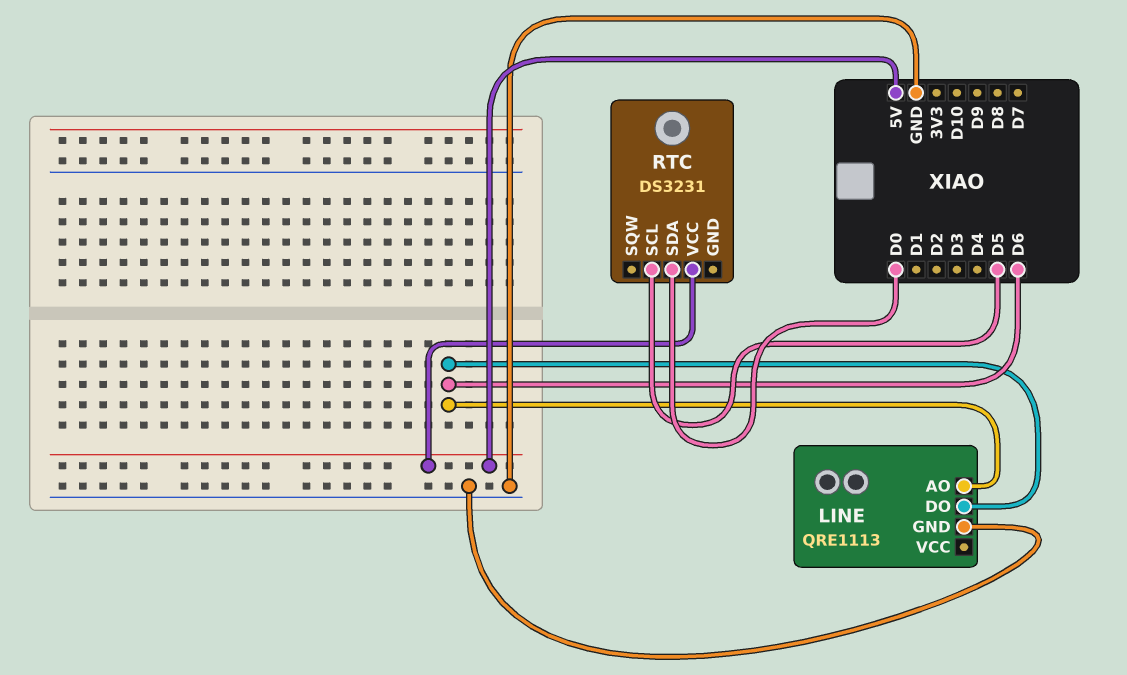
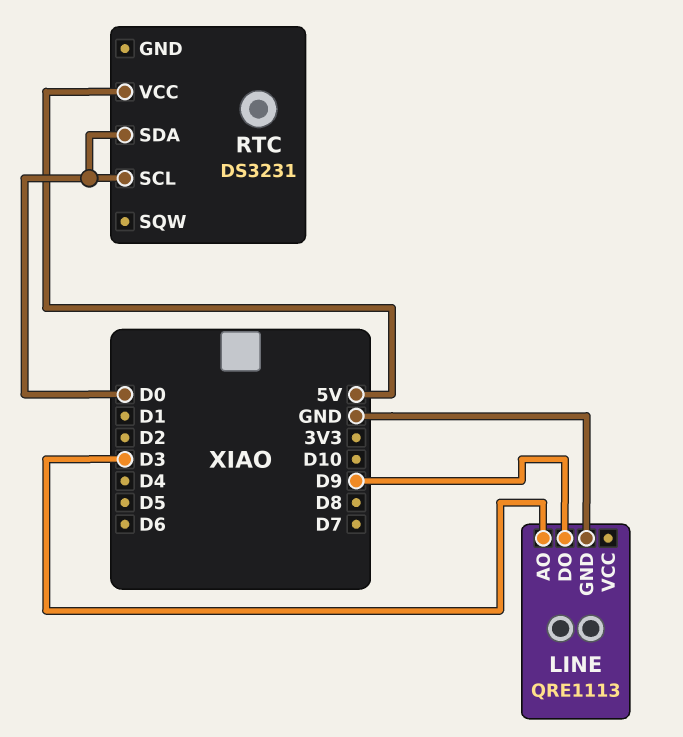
LINE pin AO: D6 -> D3
LINE pin DO: D6 -> D9
RTC pin SCL: D5 -> D0

